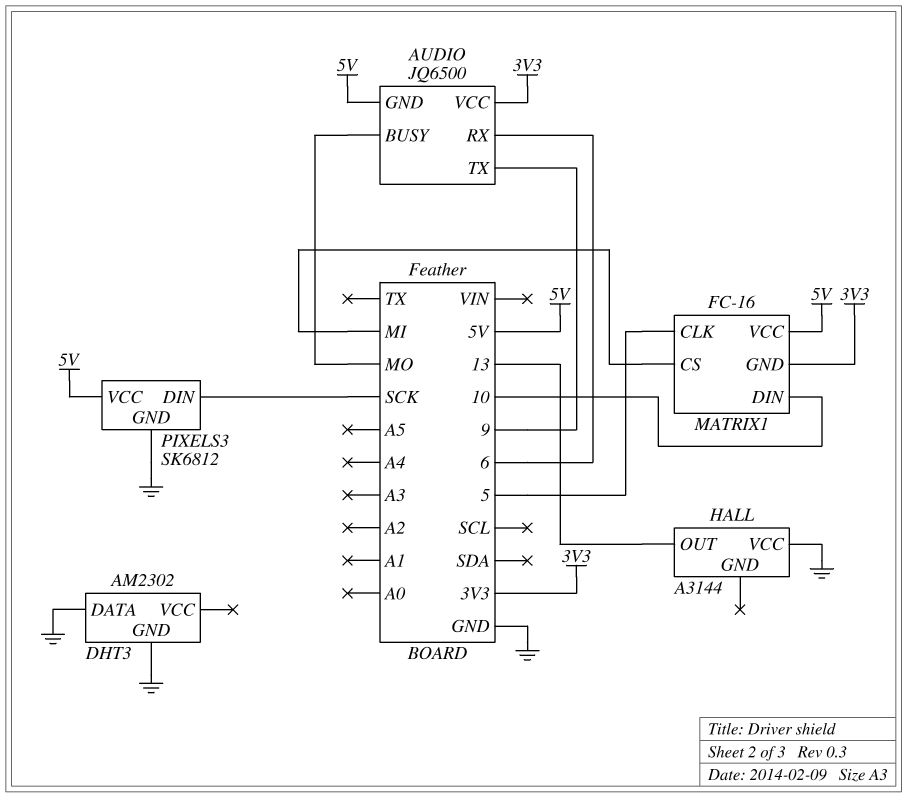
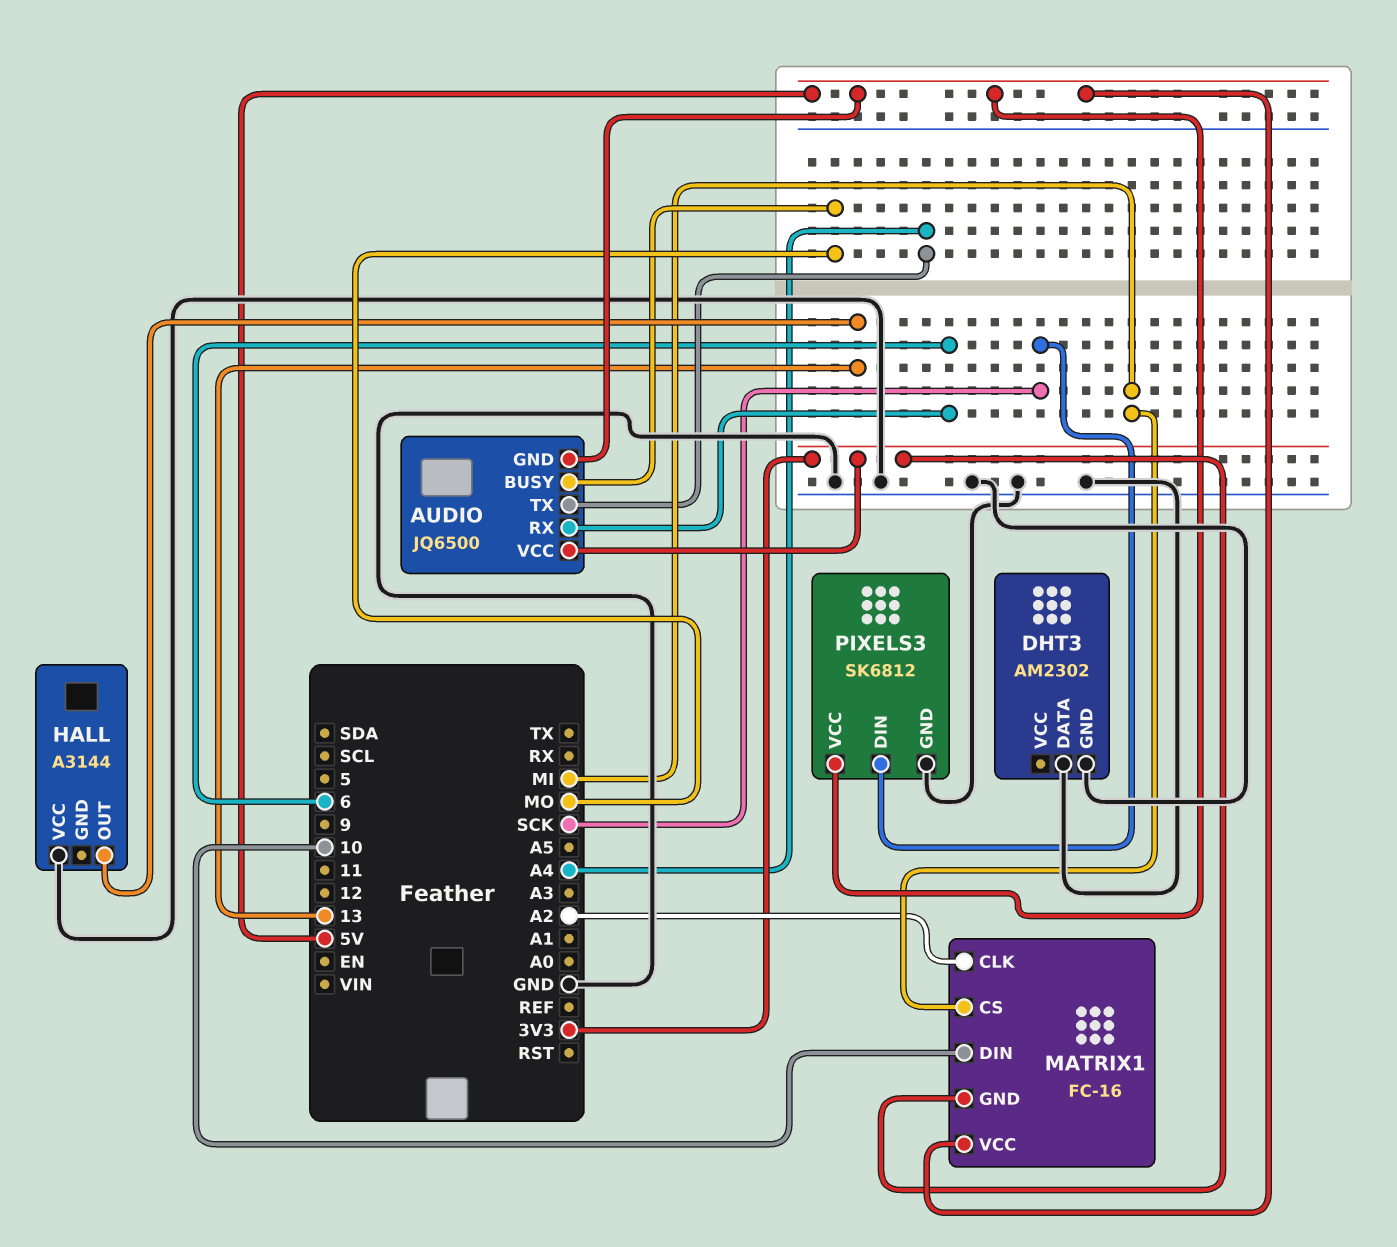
AUDIO pin TX: 9 -> A4
MATRIX1 pin CLK: 5 -> A2

